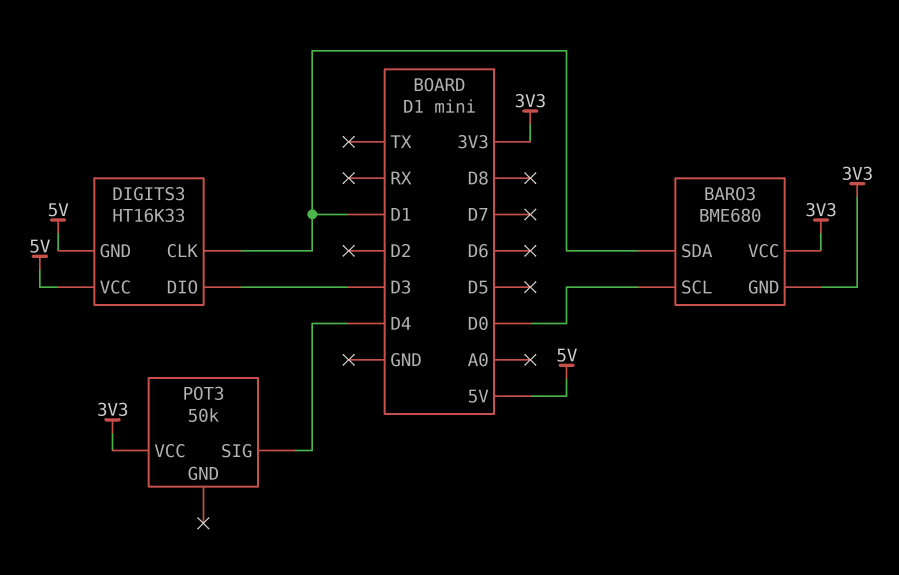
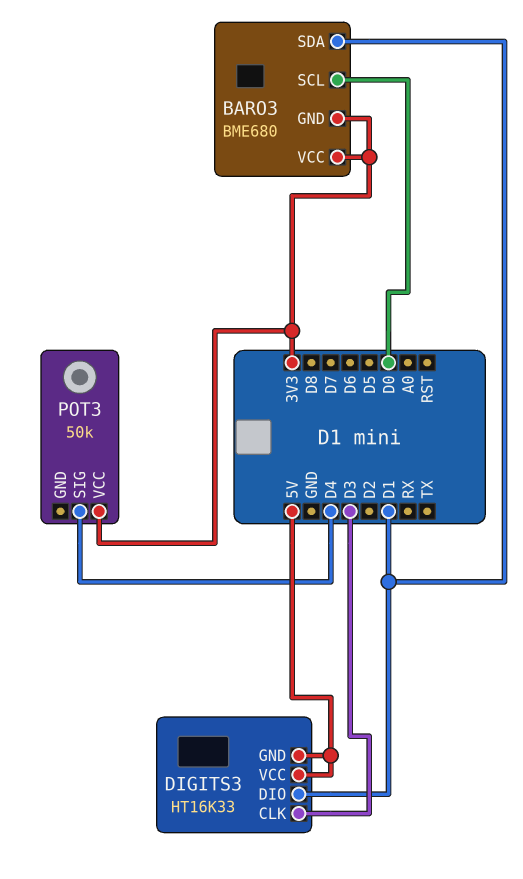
DIGITS3 pin CLK: D1 -> D3
DIGITS3 pin DIO: D3 -> D1

